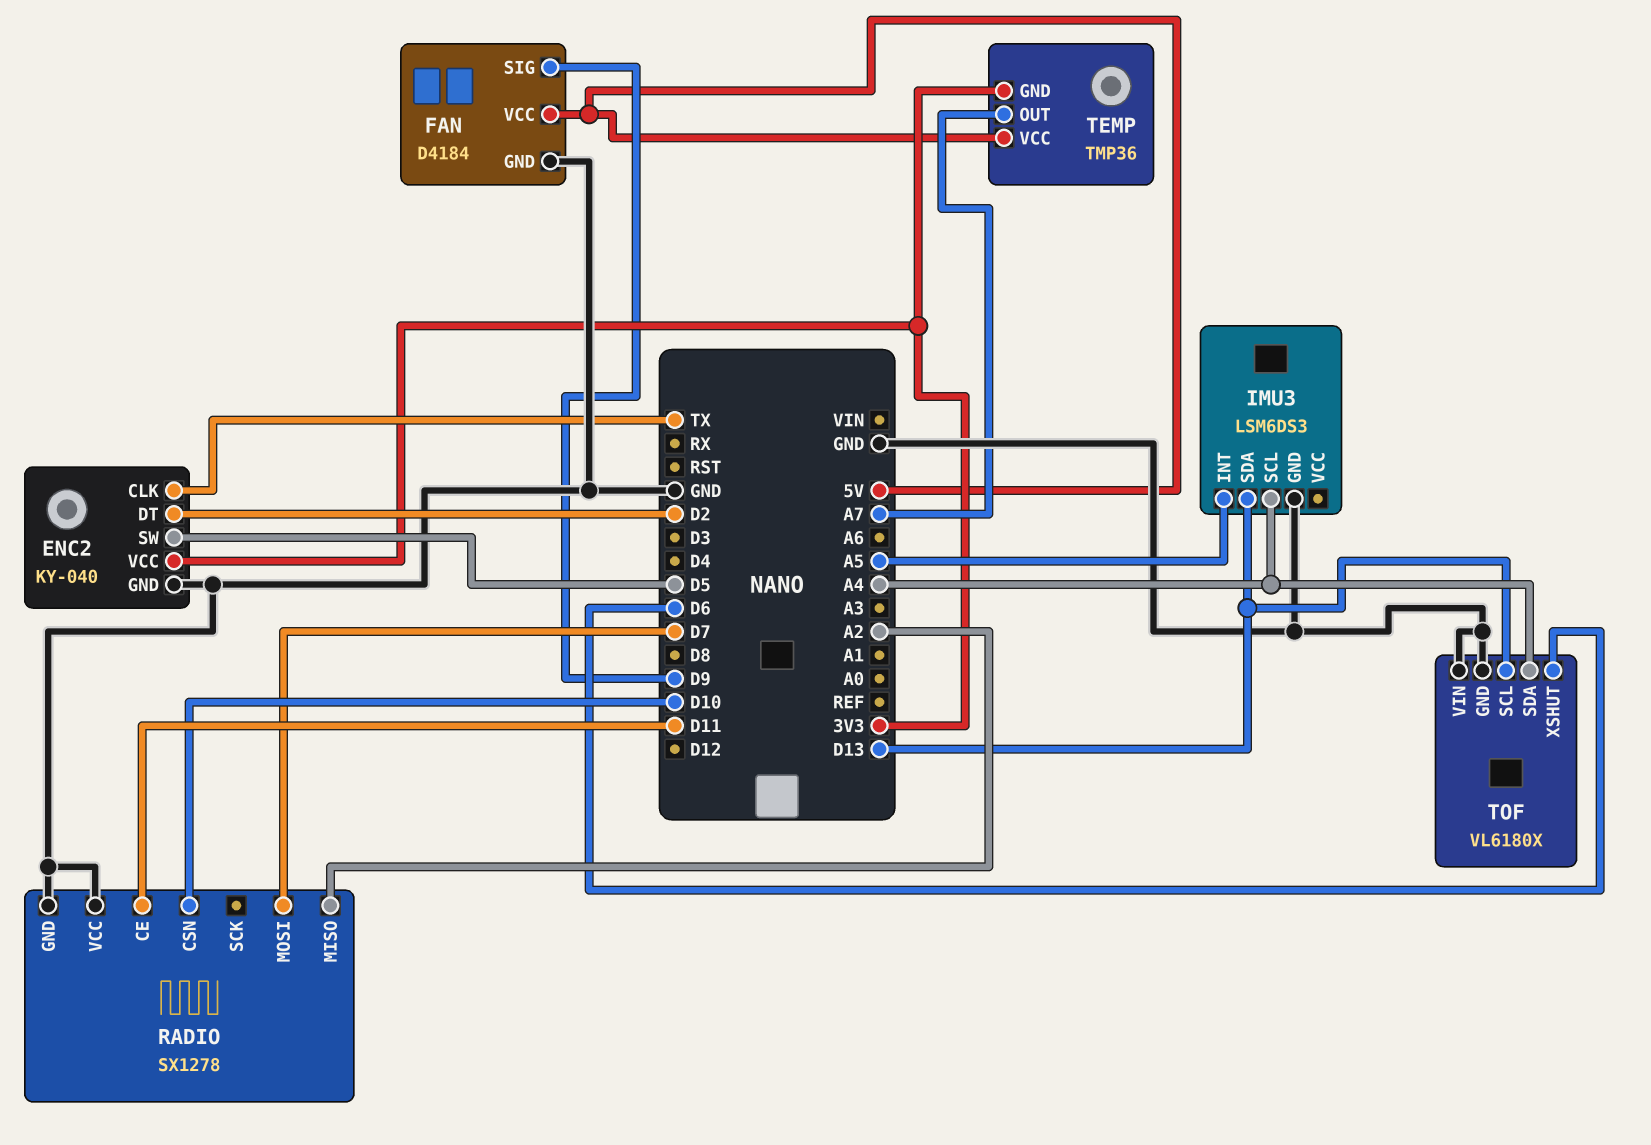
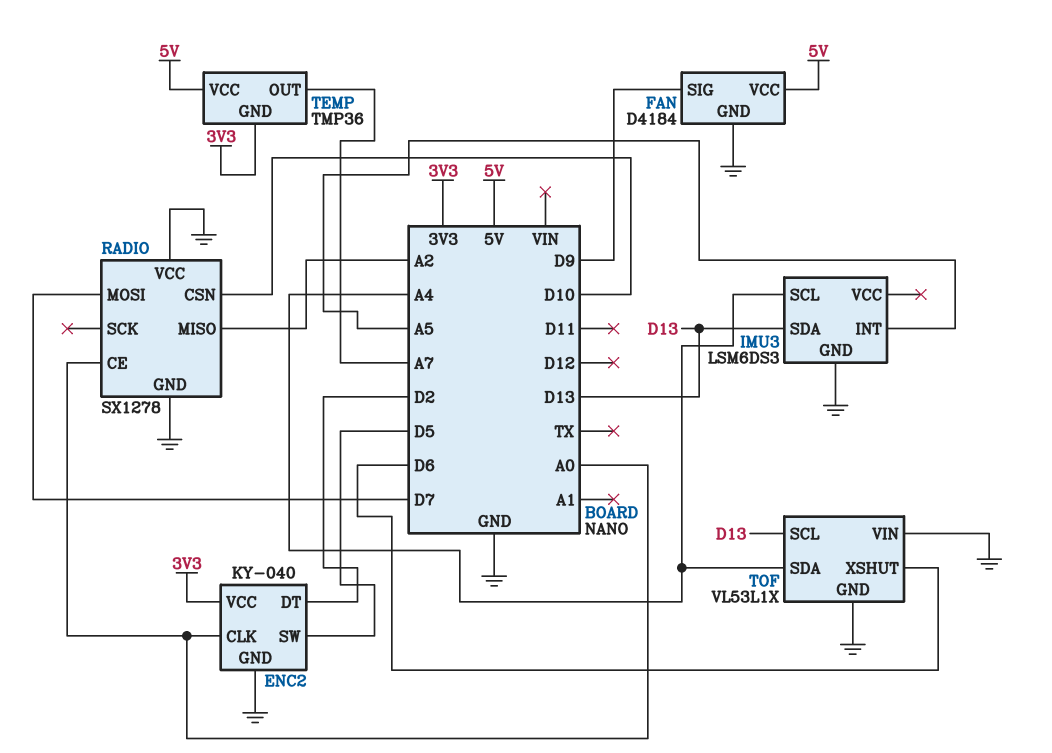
ENC2 pin CLK: TX -> A0
RADIO pin CE: D11 -> A0
TOF: VL6180X -> VL53L1X

